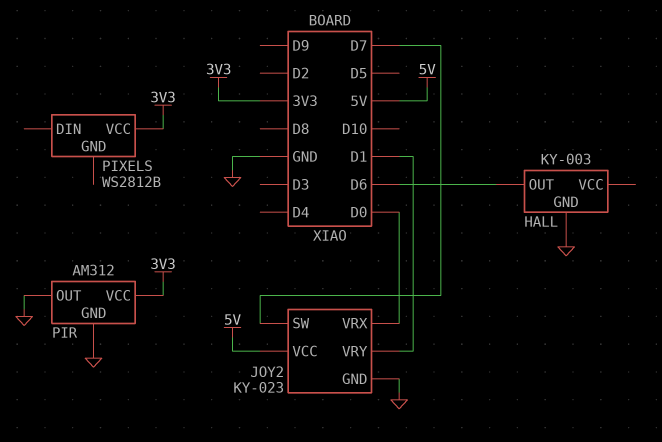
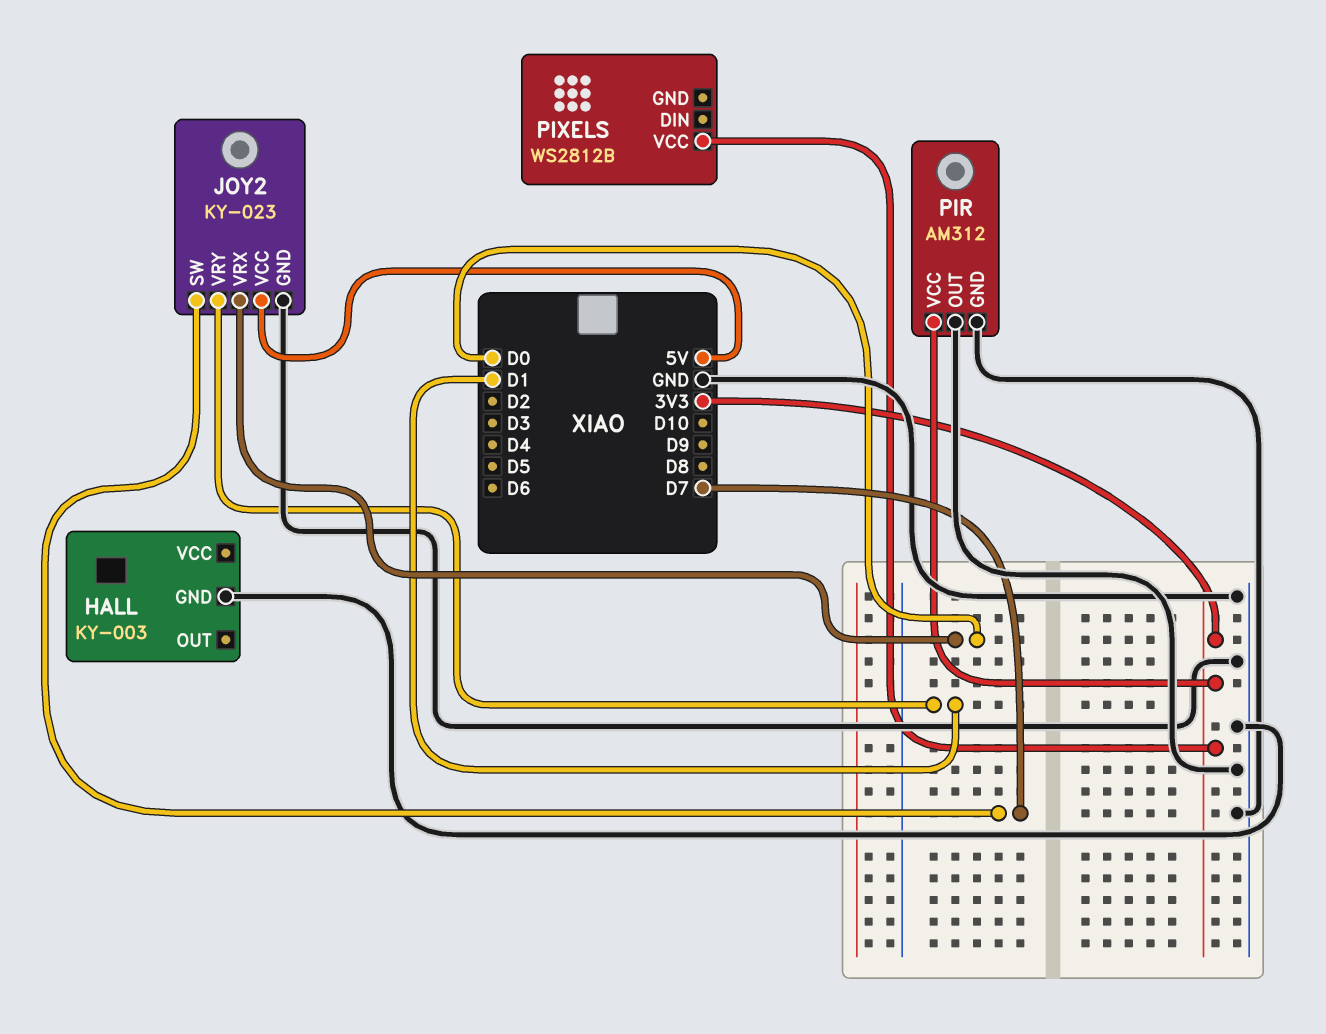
HALL pin OUT: D6 -> none

